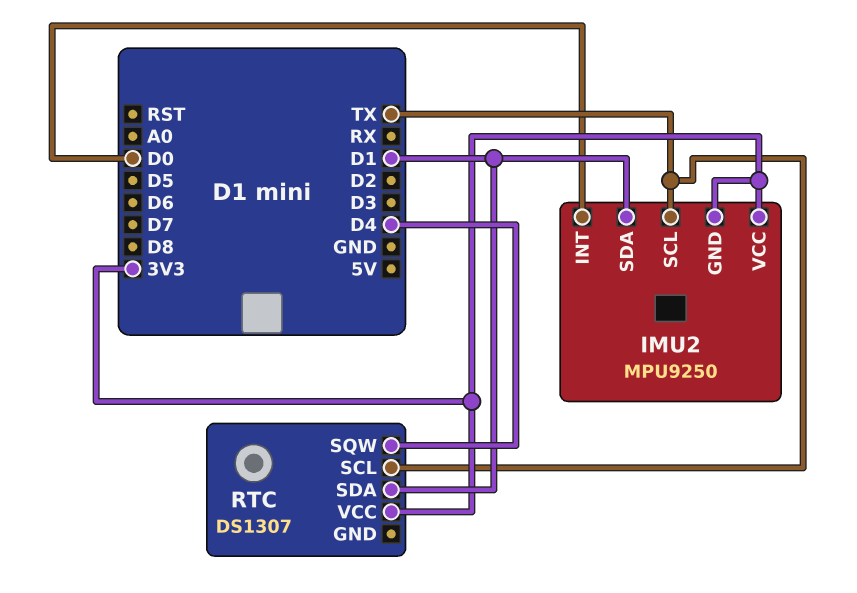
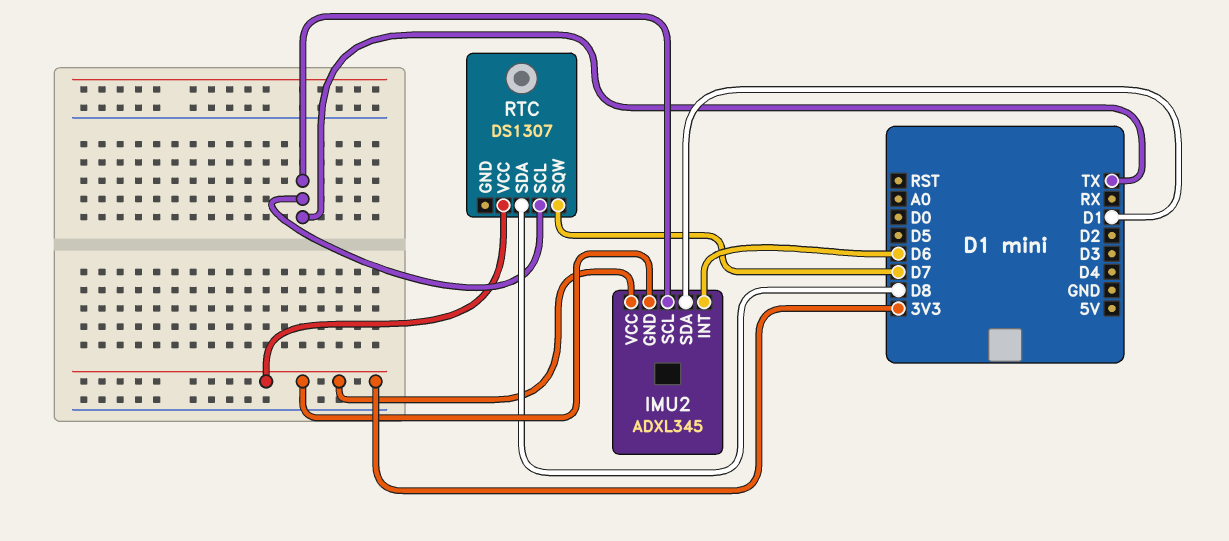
IMU2: MPU9250 -> ADXL345
IMU2 pin INT: D0 -> D6
RTC pin SDA: D1 -> D8
RTC pin SQW: D4 -> D7

